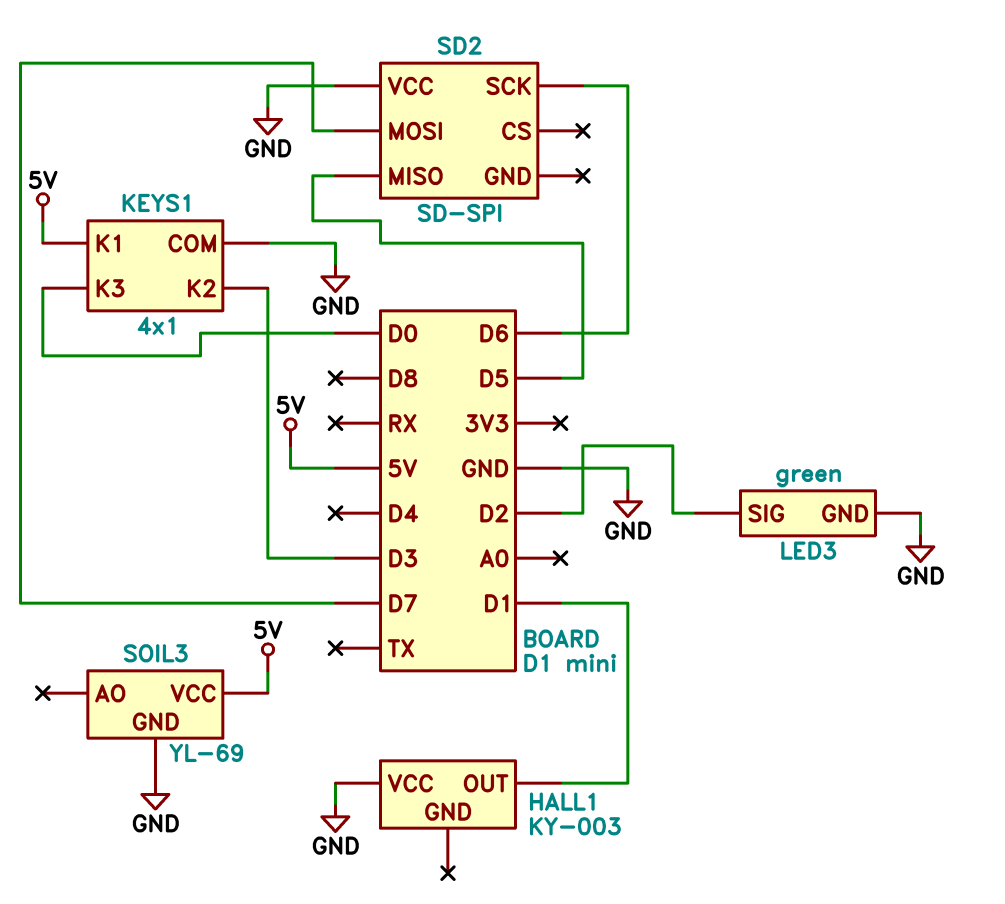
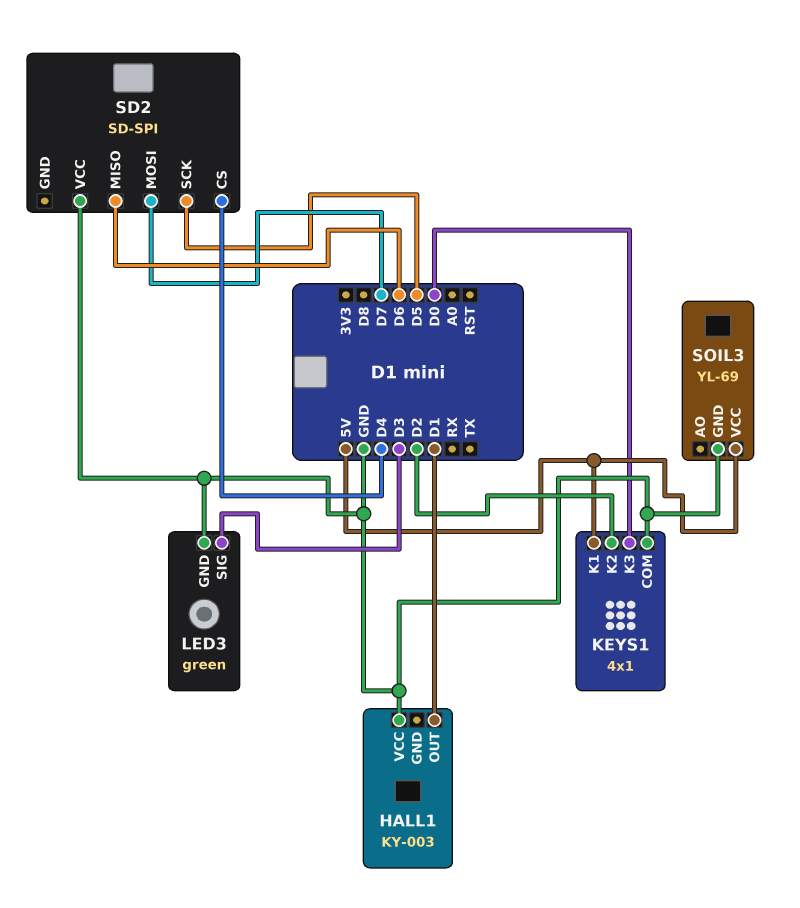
KEYS1 pin K2: D3 -> D2
LED3 pin SIG: D2 -> D3
SD2 pin CS: none -> D4
SD2 pin MISO: D5 -> D6
SD2 pin SCK: D6 -> D5

